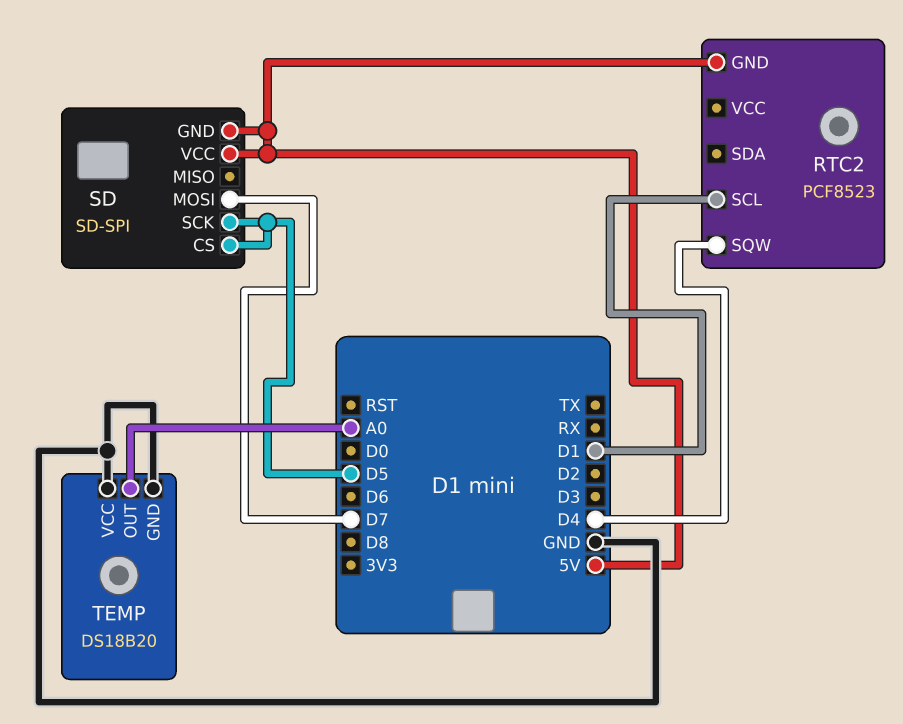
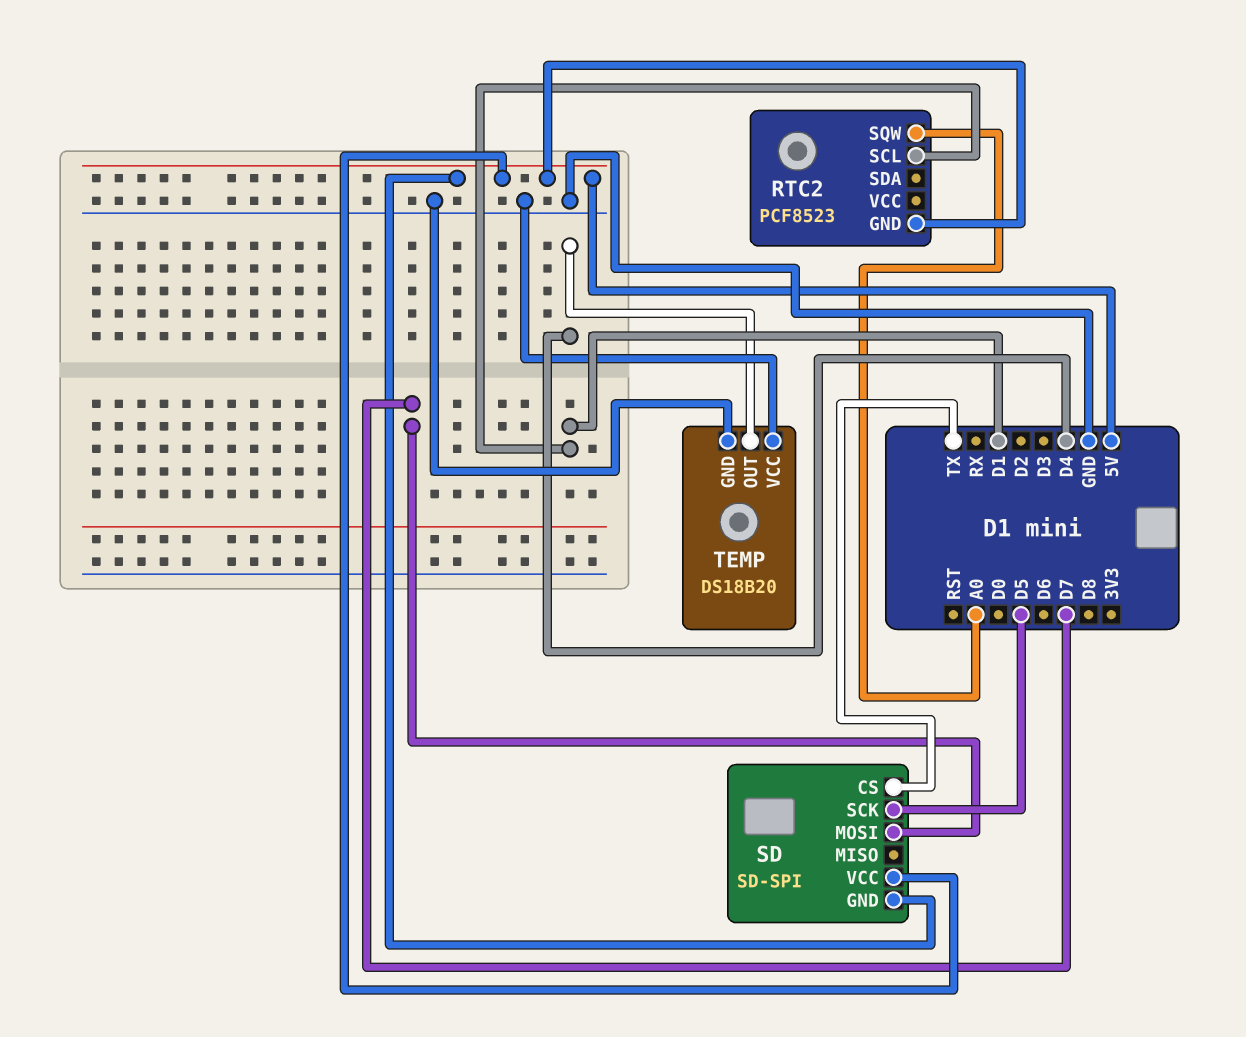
RTC2 pin SQW: D4 -> A0
SD pin CS: D5 -> TX
TEMP pin OUT: A0 -> D4

